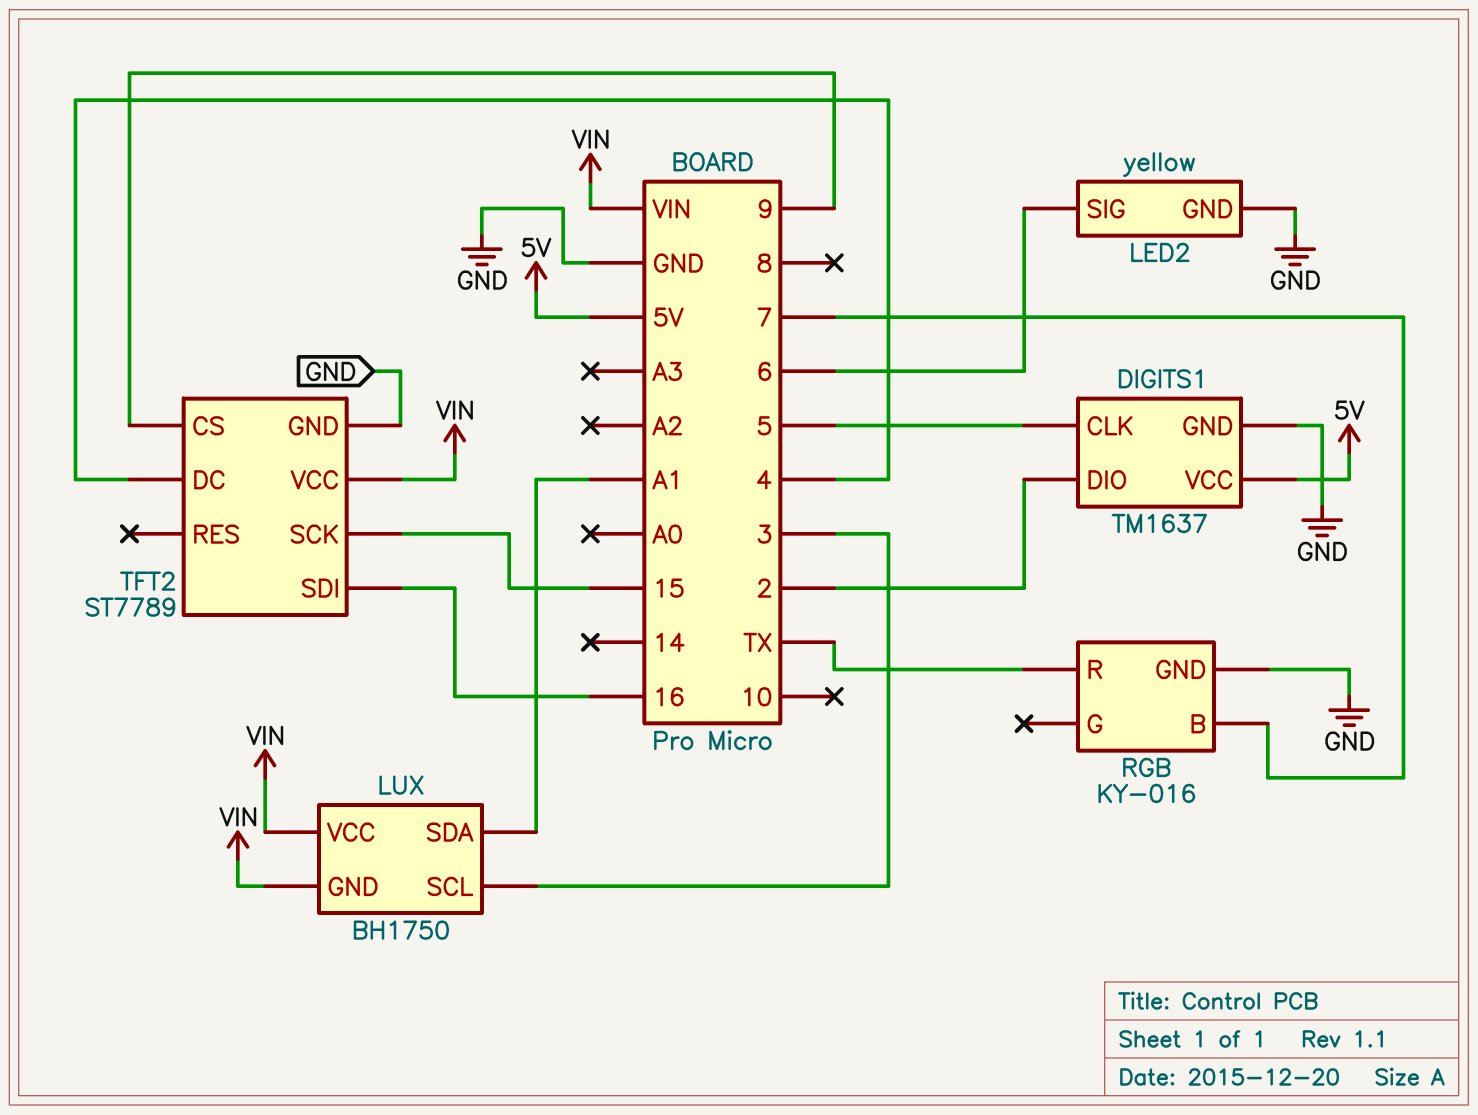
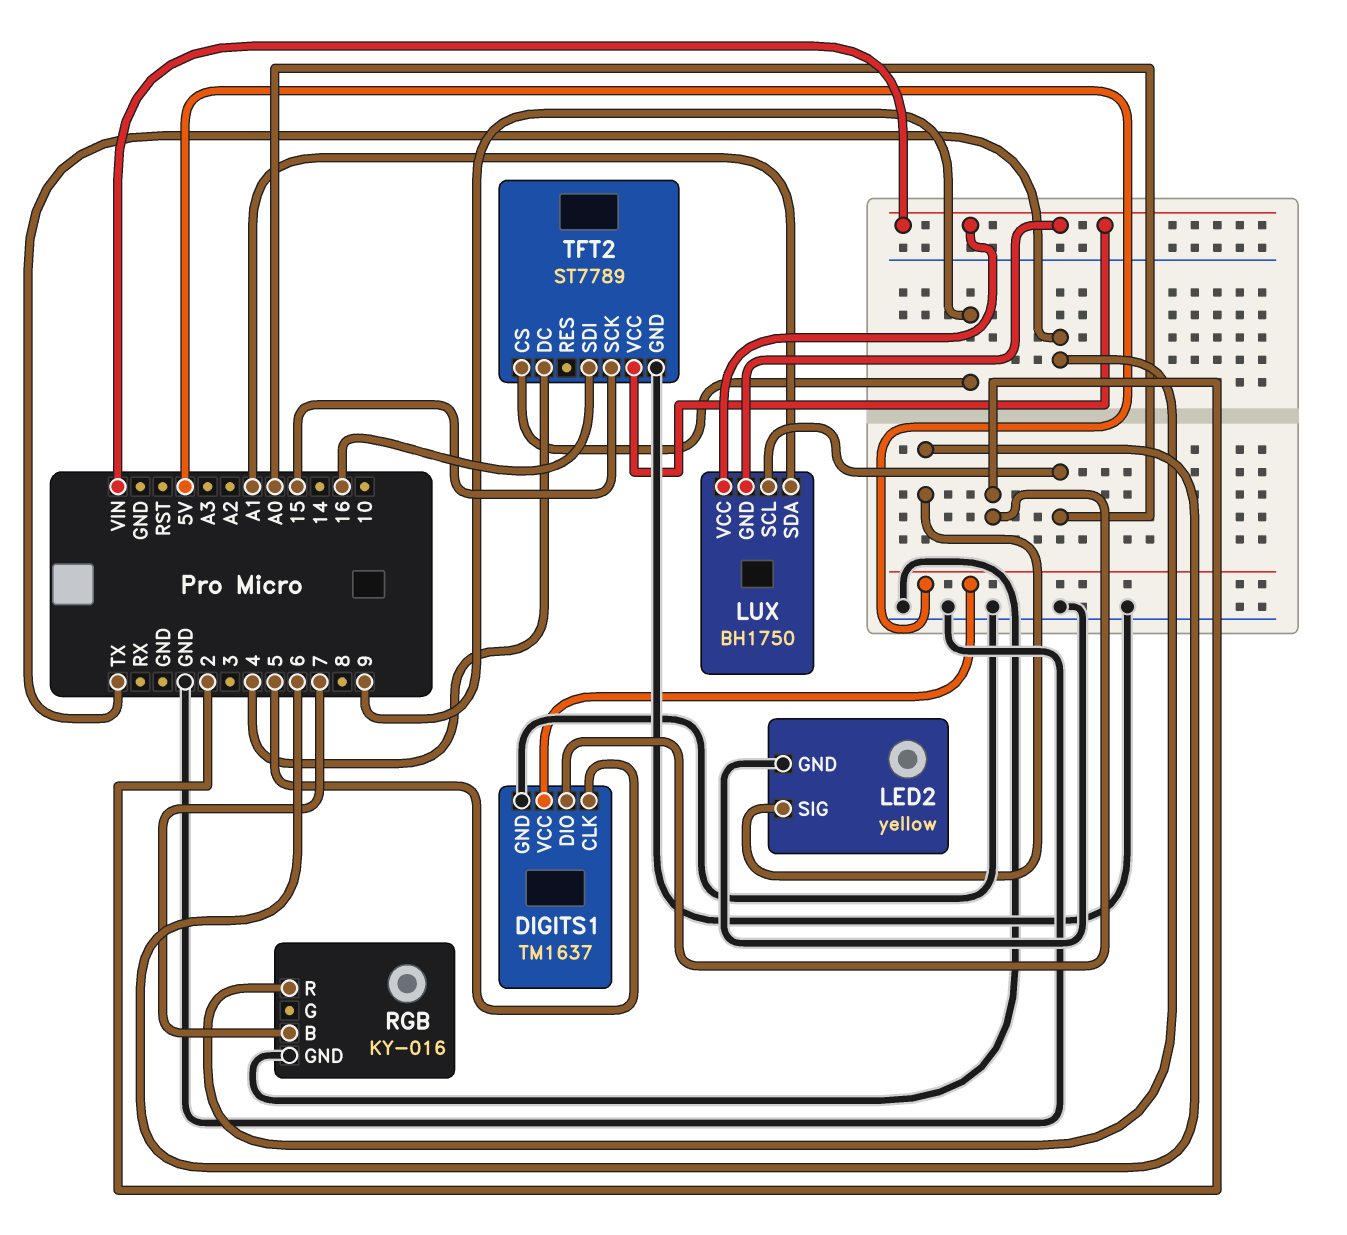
LUX pin SCL: 3 -> A0

